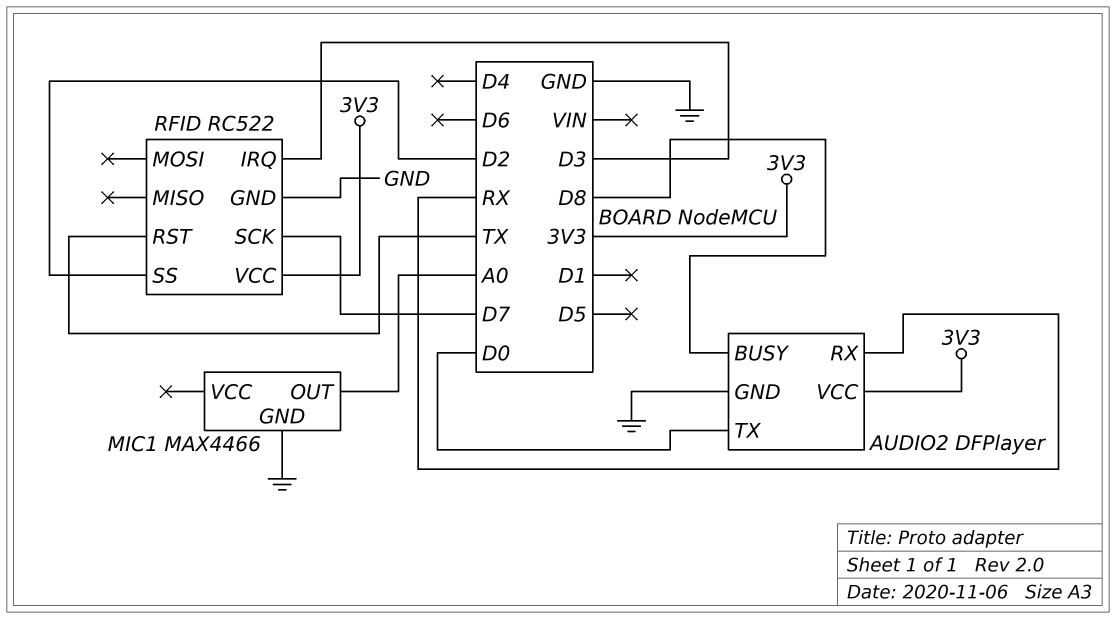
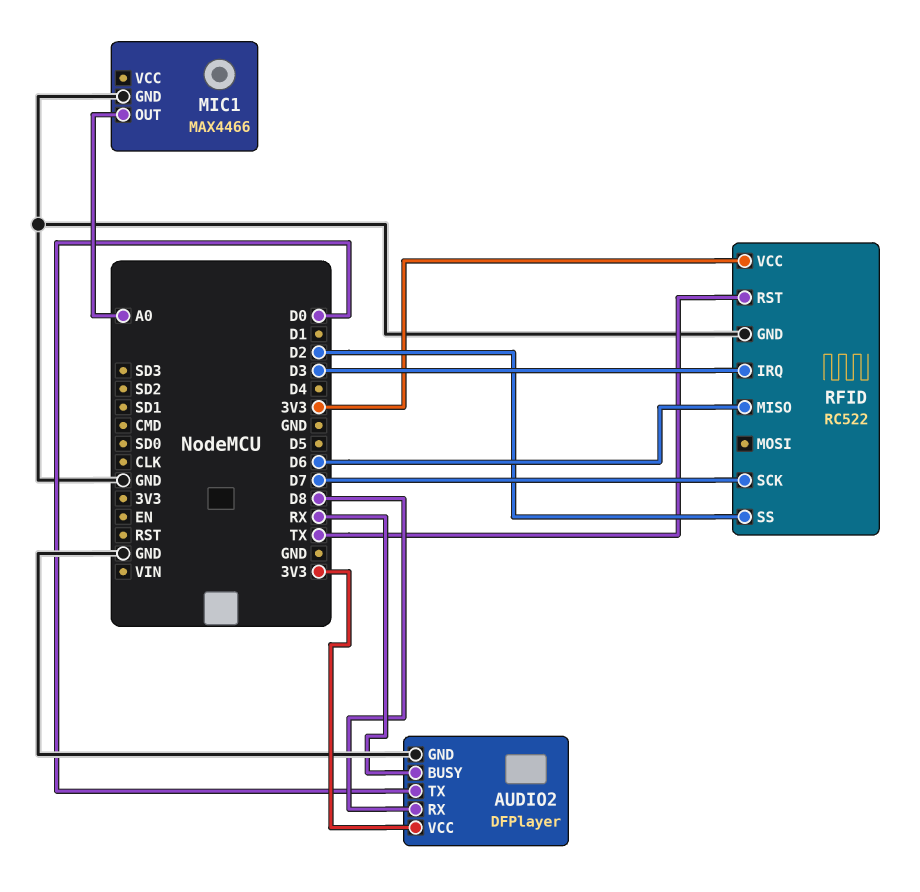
AUDIO2 pin BUSY: D8 -> RX
AUDIO2 pin RX: RX -> D8
RFID pin MISO: none -> D6

